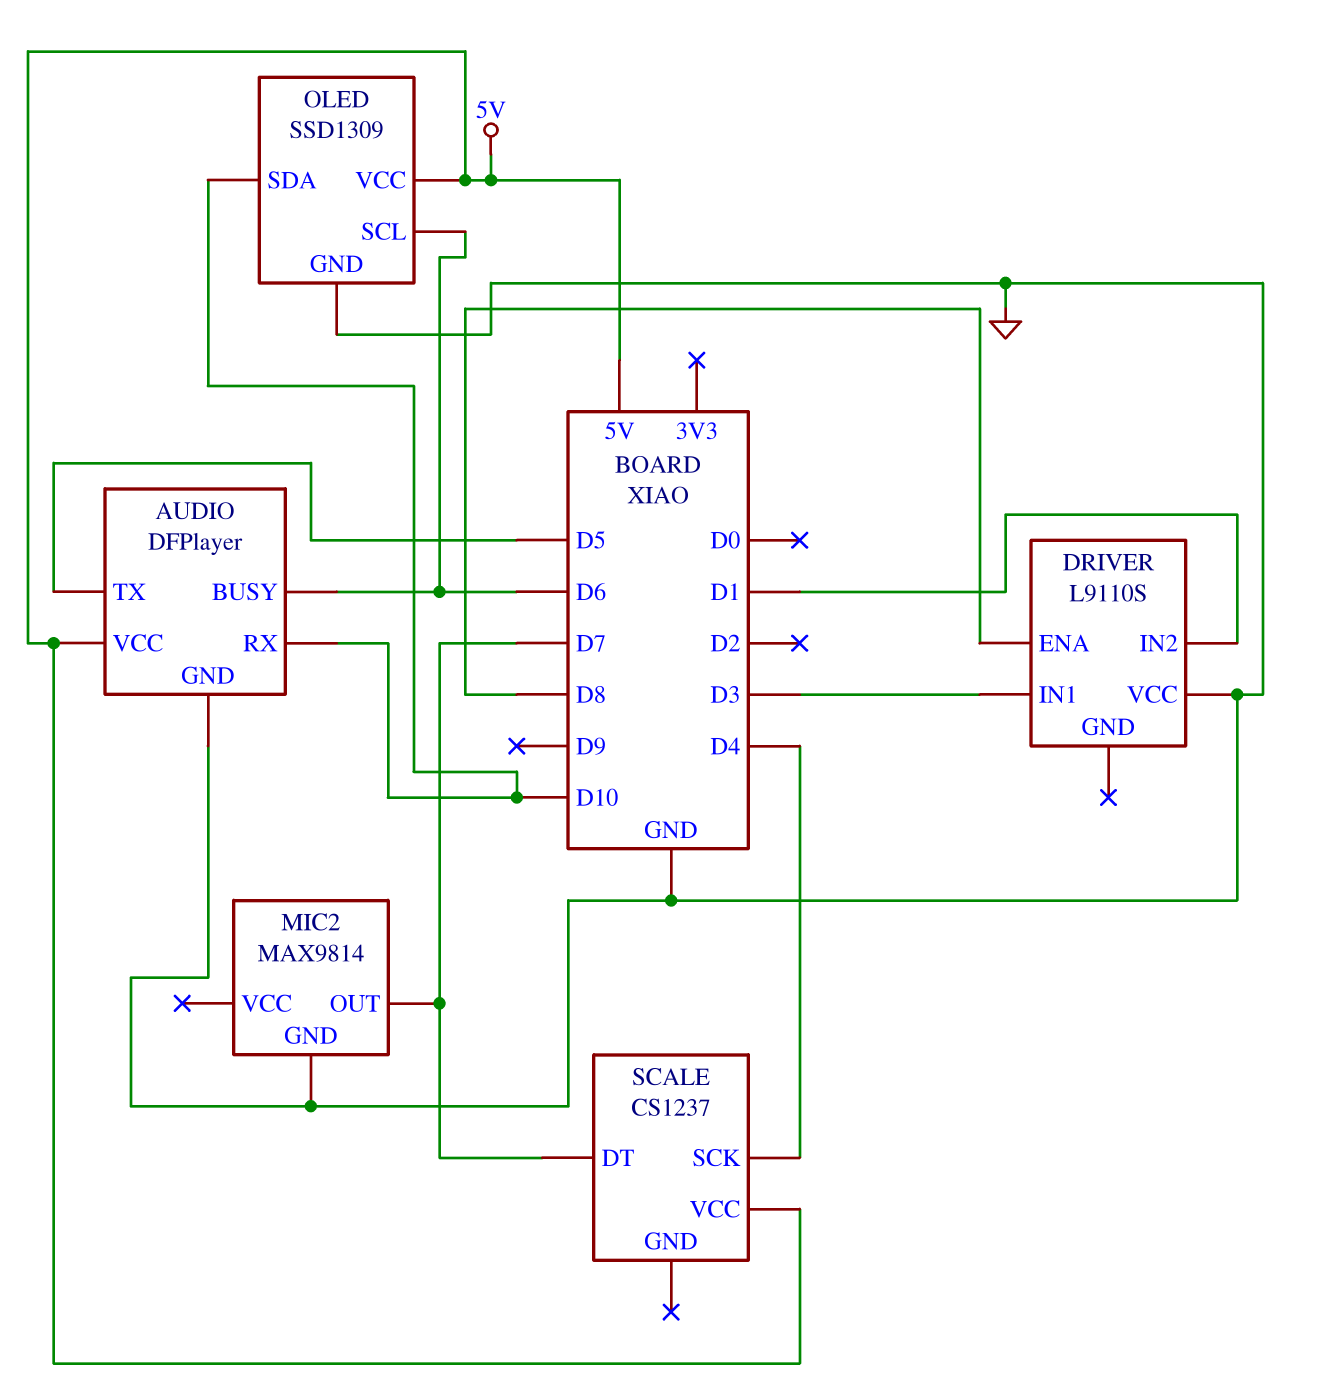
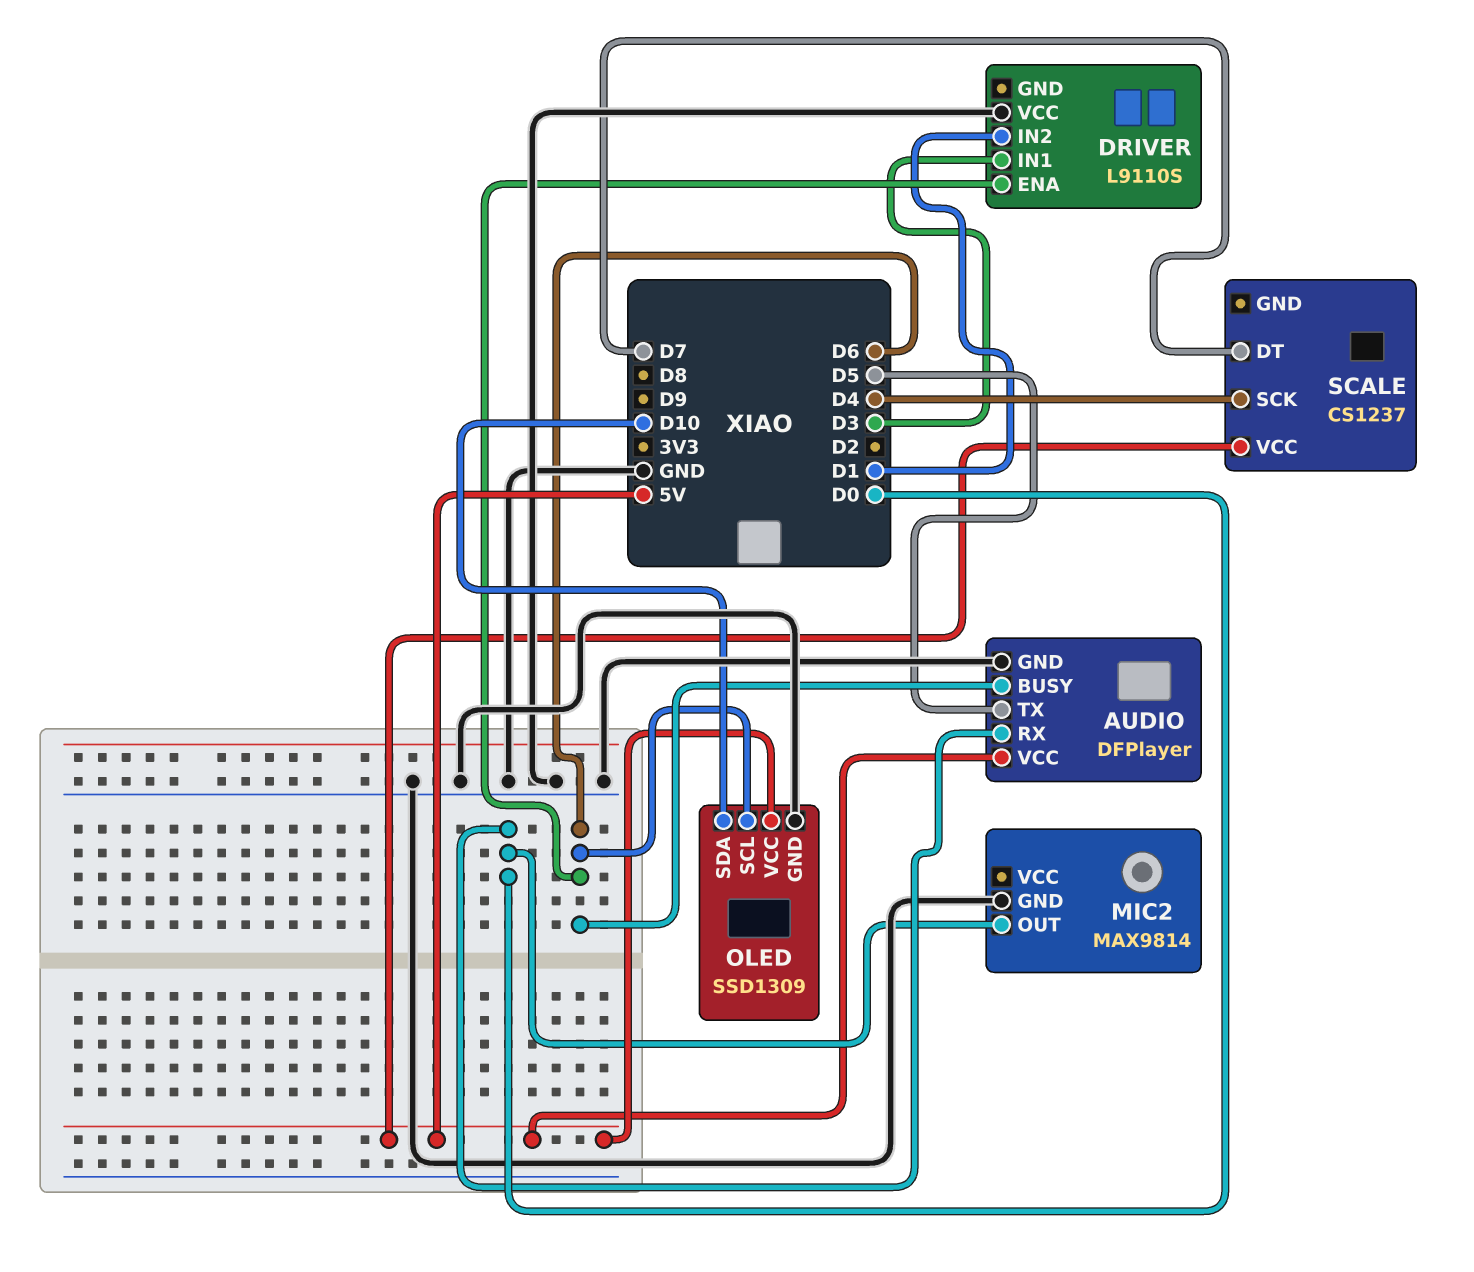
AUDIO pin RX: D10 -> D0
DRIVER pin ENA: D8 -> D6
MIC2 pin OUT: D7 -> D0

